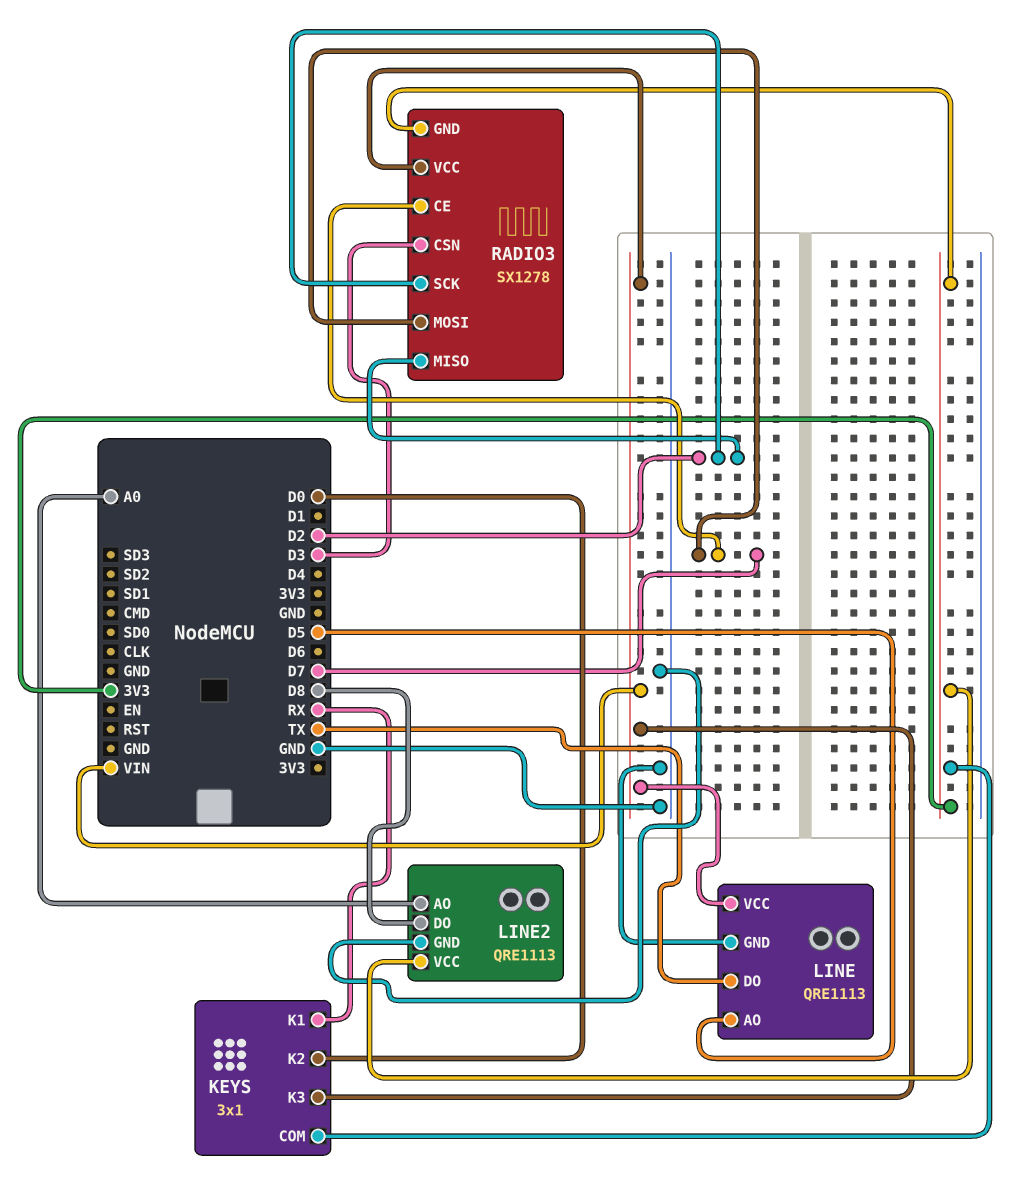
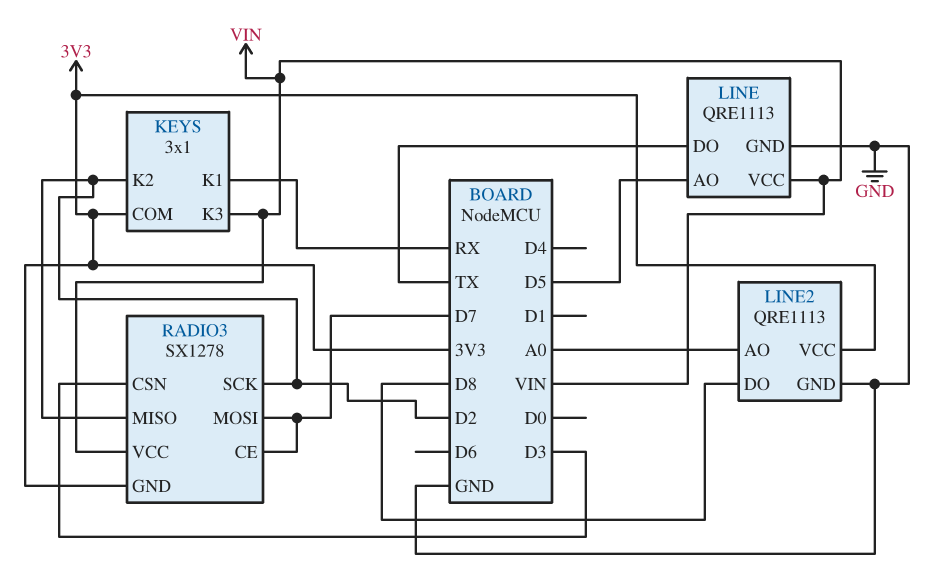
KEYS pin K2: D0 -> D2

